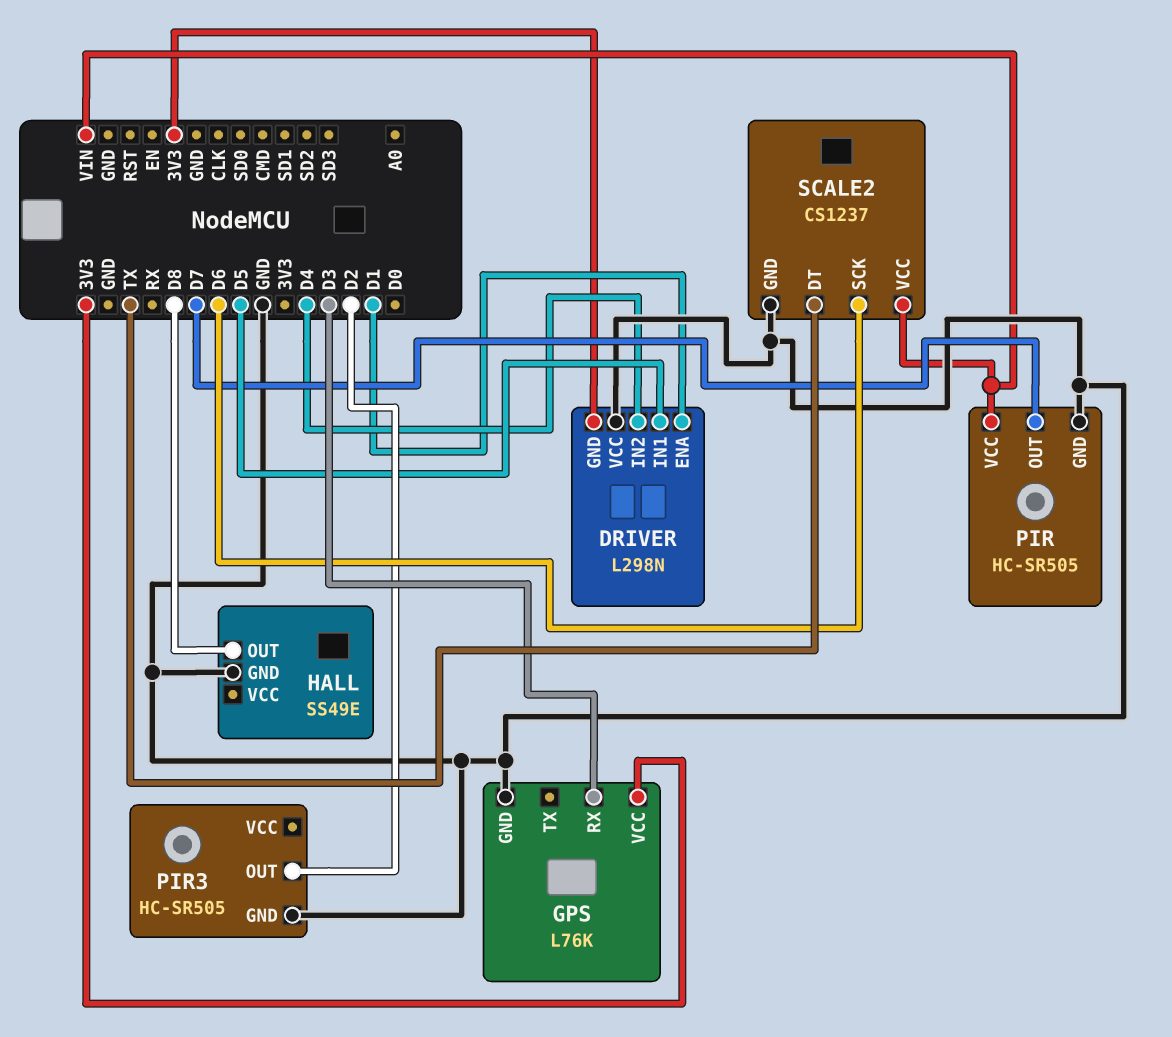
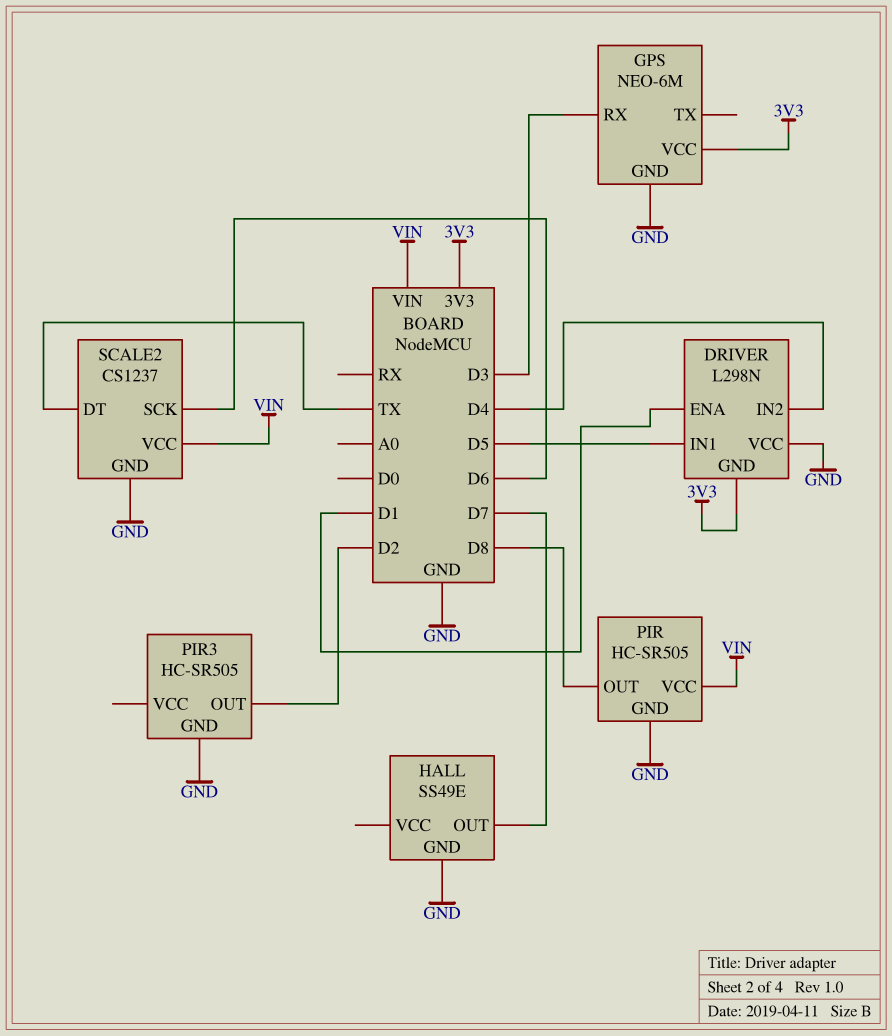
GPS: L76K -> NEO-6M
HALL pin OUT: D8 -> D7
PIR pin OUT: D7 -> D8

